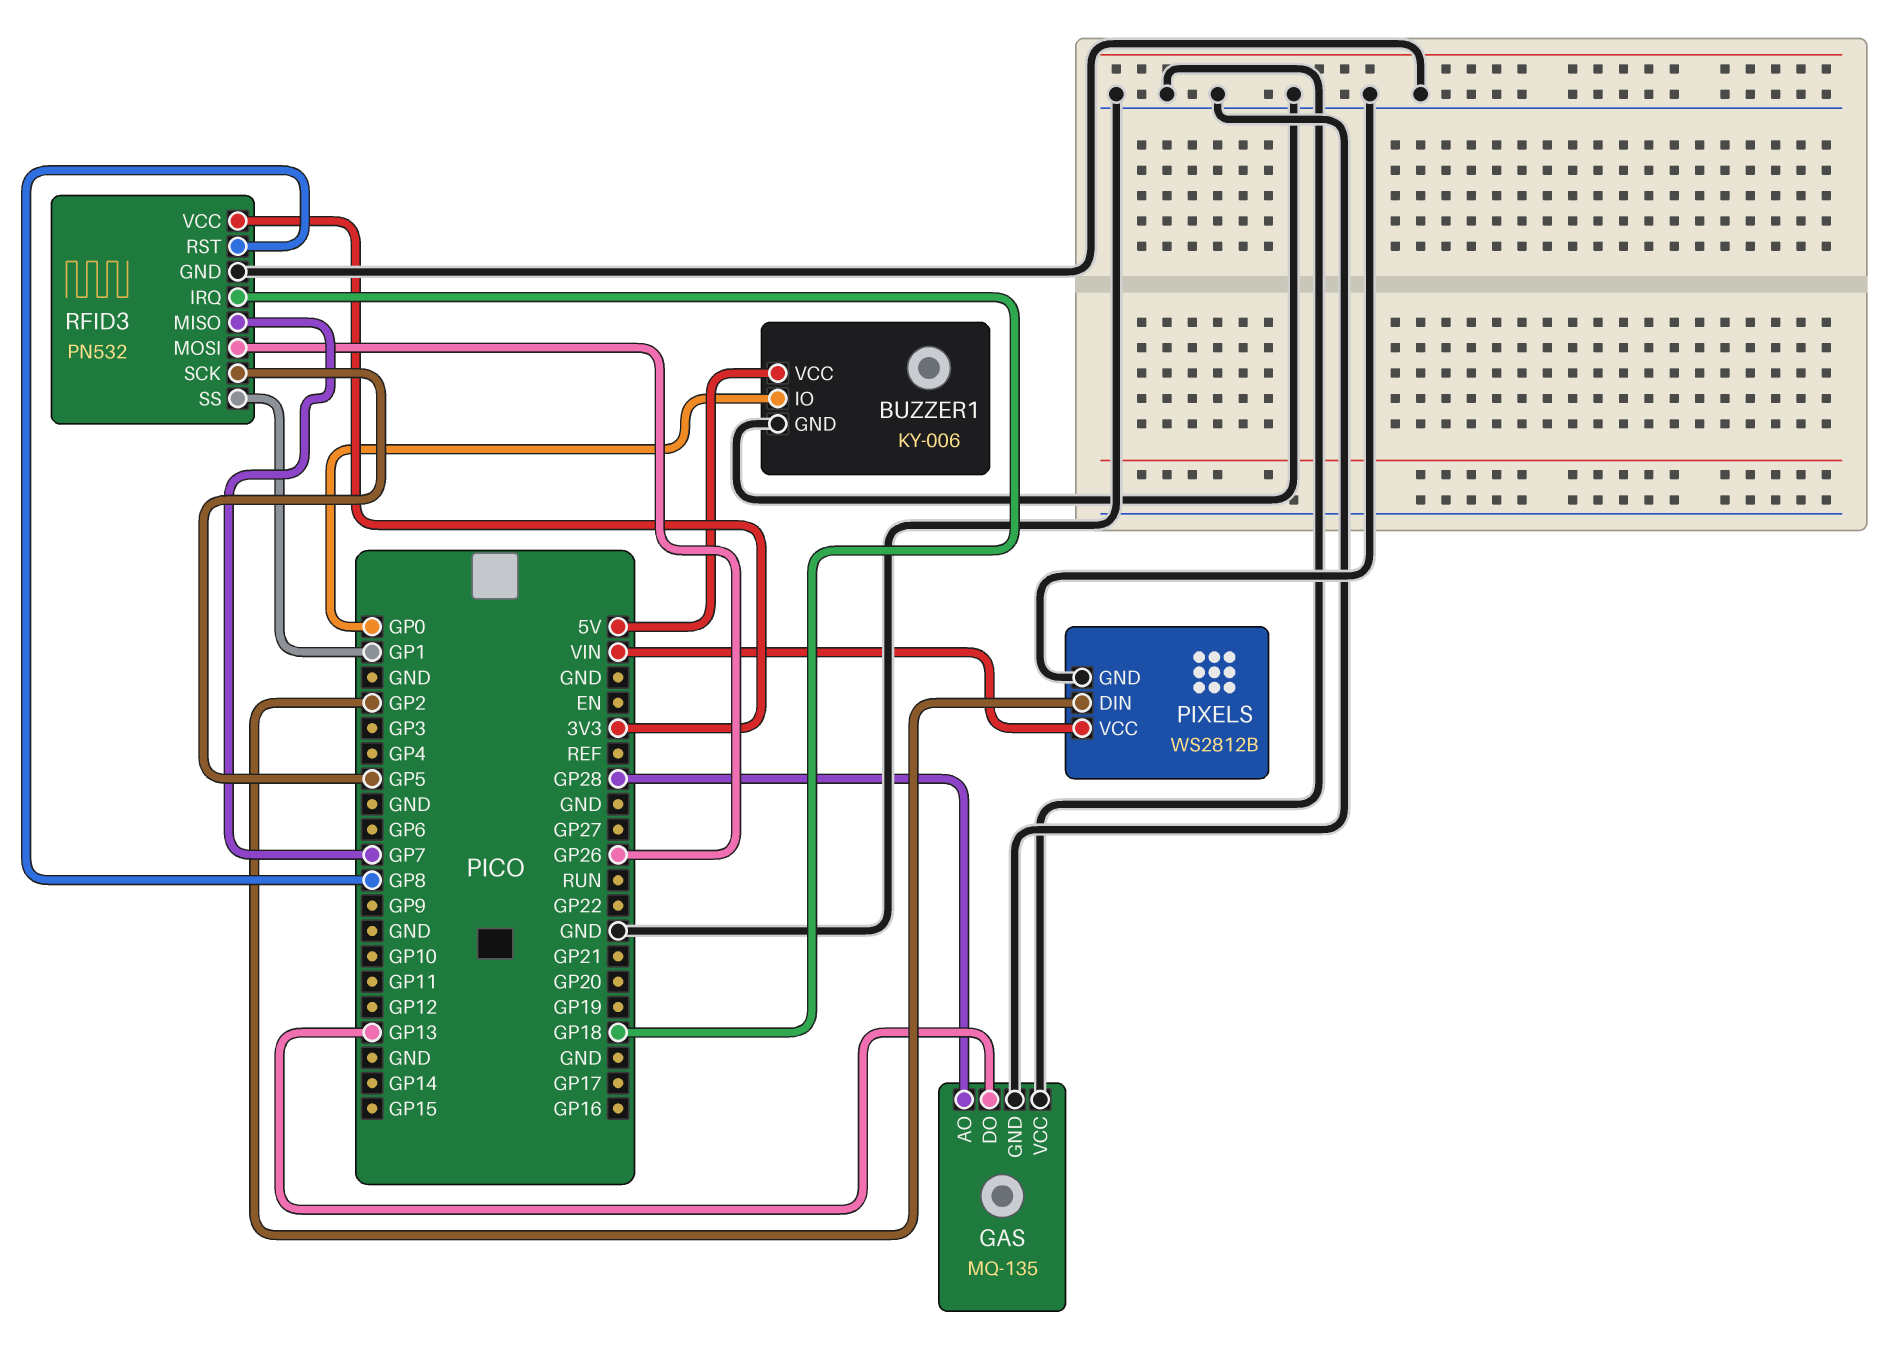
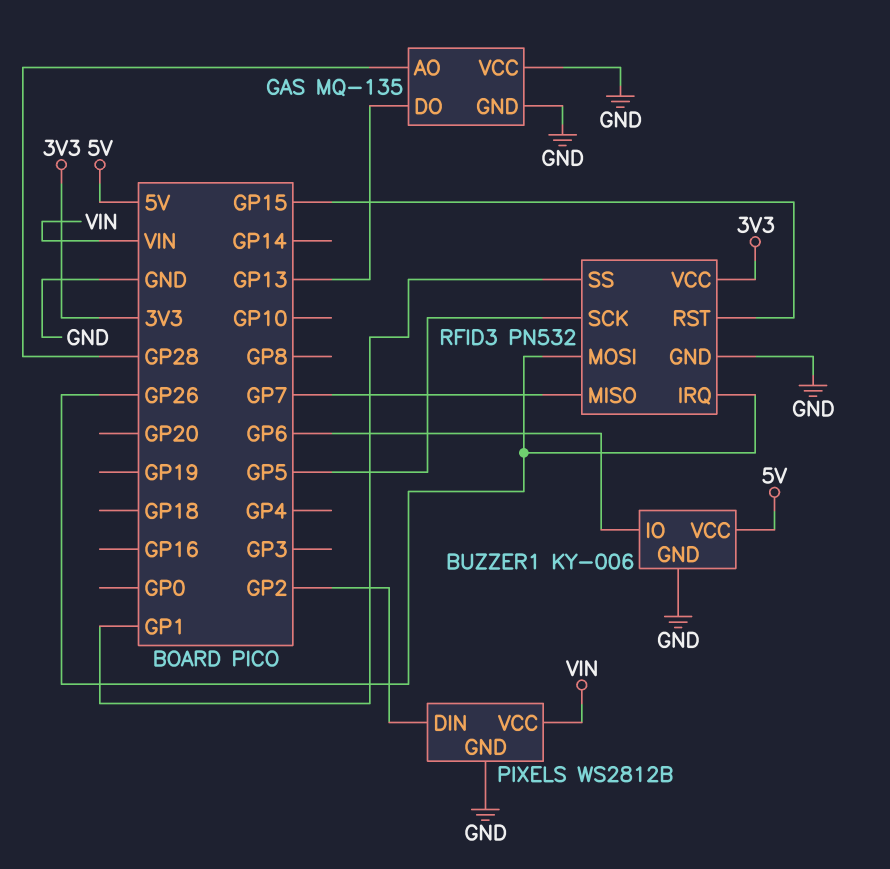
BUZZER1 pin IO: GP0 -> GP6
RFID3 pin IRQ: GP18 -> GP26
RFID3 pin RST: GP8 -> GP15

